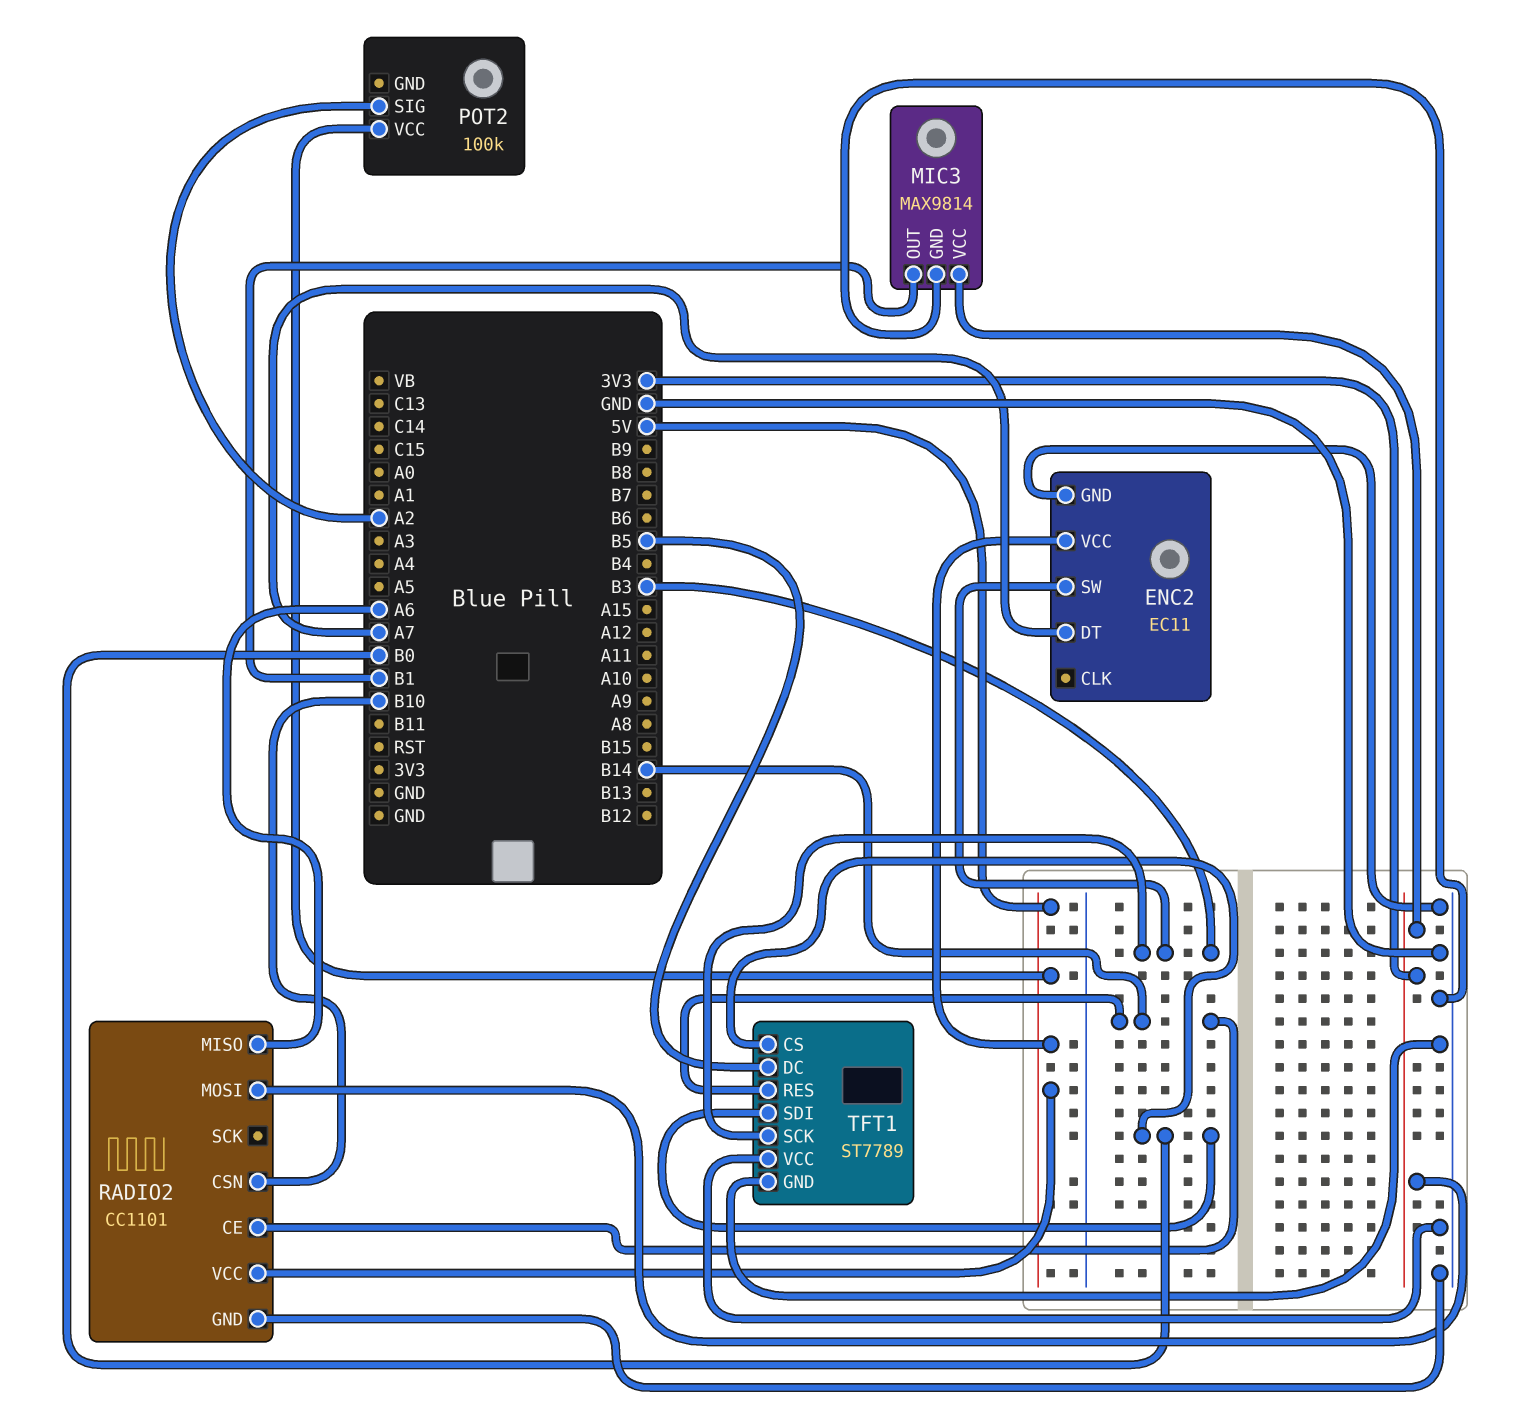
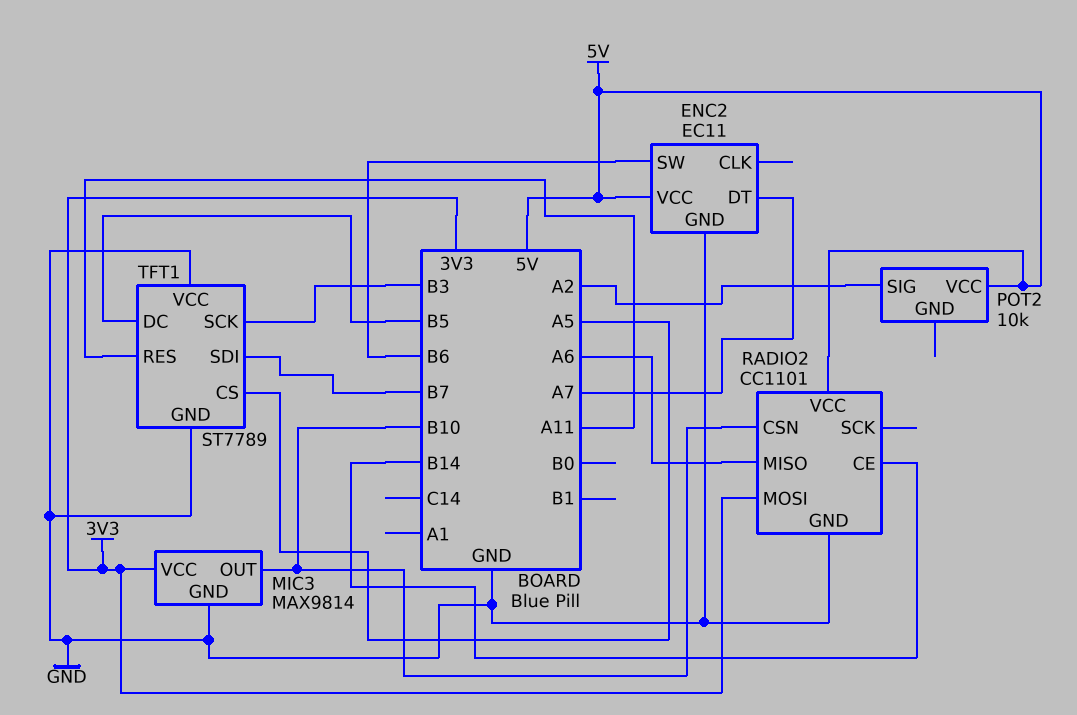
ENC2 pin SW: B3 -> B6
MIC3 pin OUT: B1 -> B10
POT2: 100k -> 10k
TFT1 pin CS: B0 -> A5
TFT1 pin RES: B14 -> A11
TFT1 pin SDI: B0 -> B7

